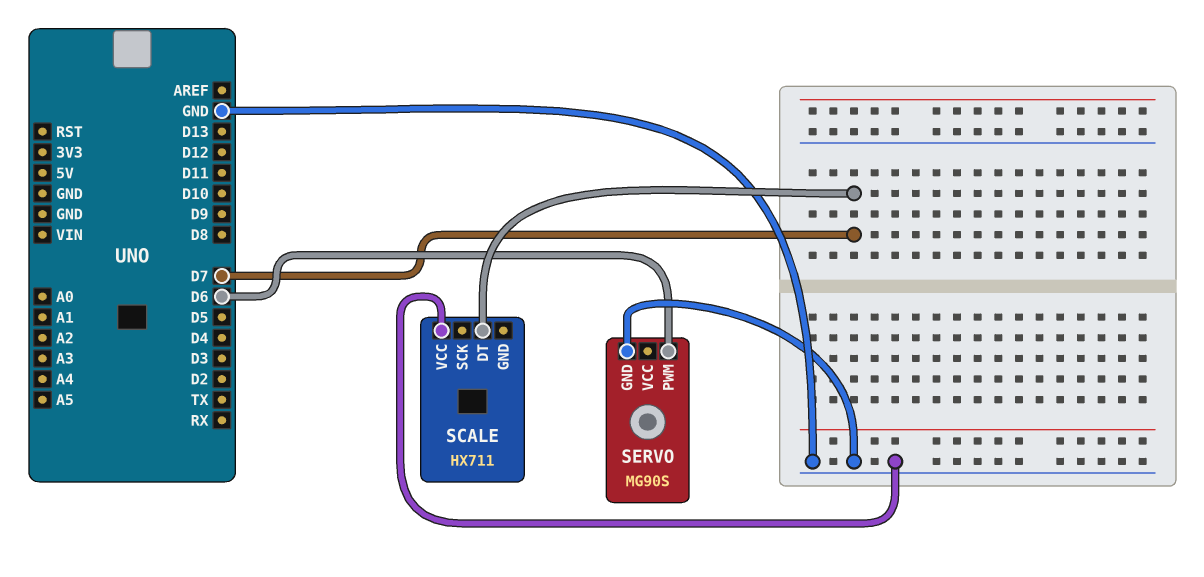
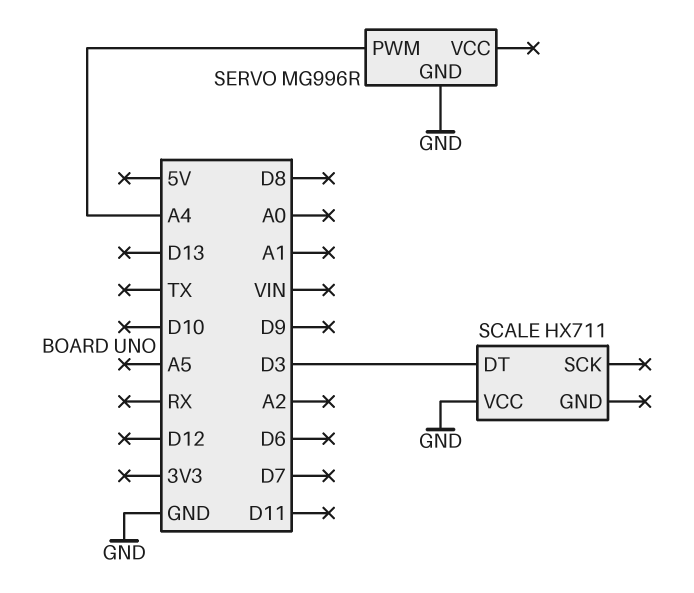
SCALE pin DT: D7 -> D3
SERVO: MG90S -> MG996R
SERVO pin PWM: D6 -> A4

